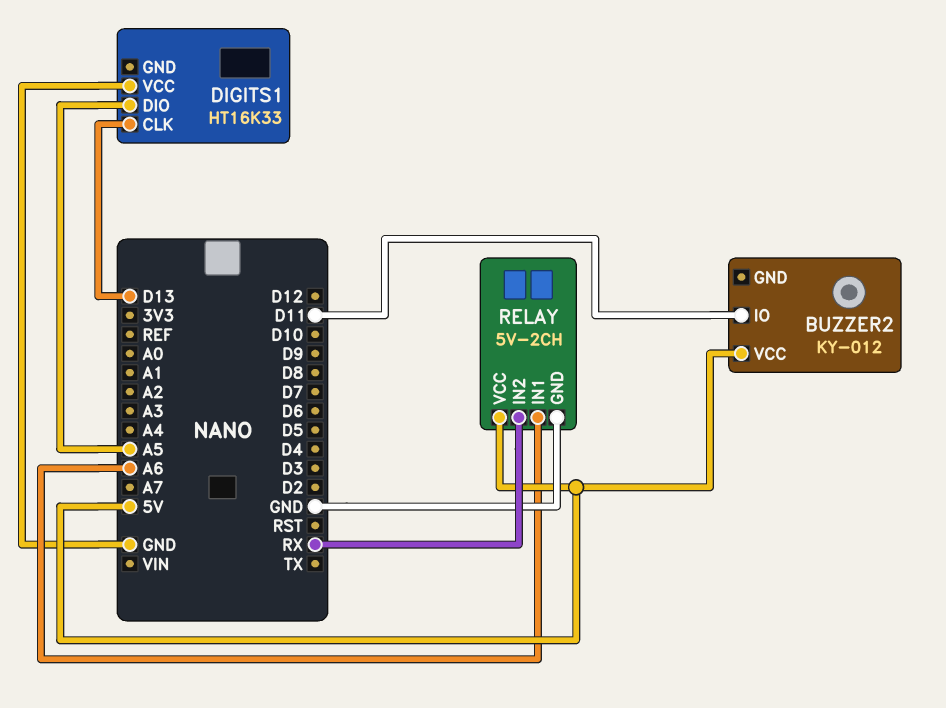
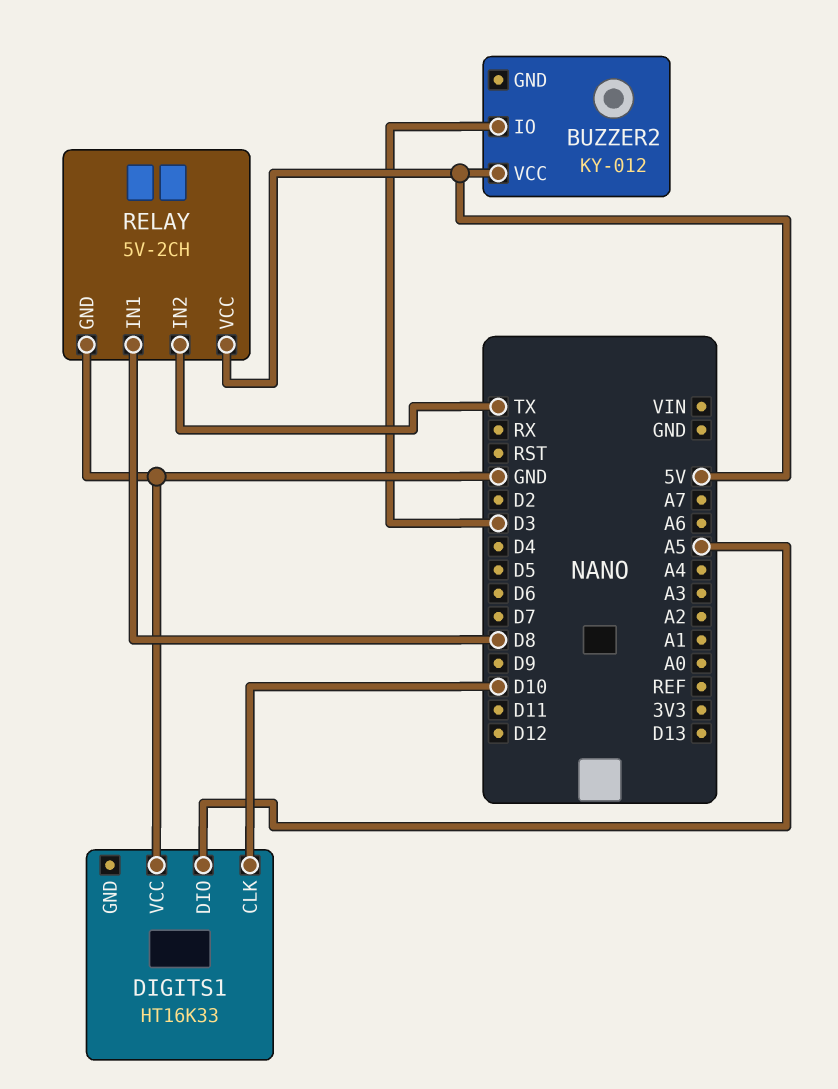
BUZZER2 pin IO: D11 -> D3
DIGITS1 pin CLK: D13 -> D10
RELAY pin IN1: A6 -> D8
RELAY pin IN2: RX -> TX

